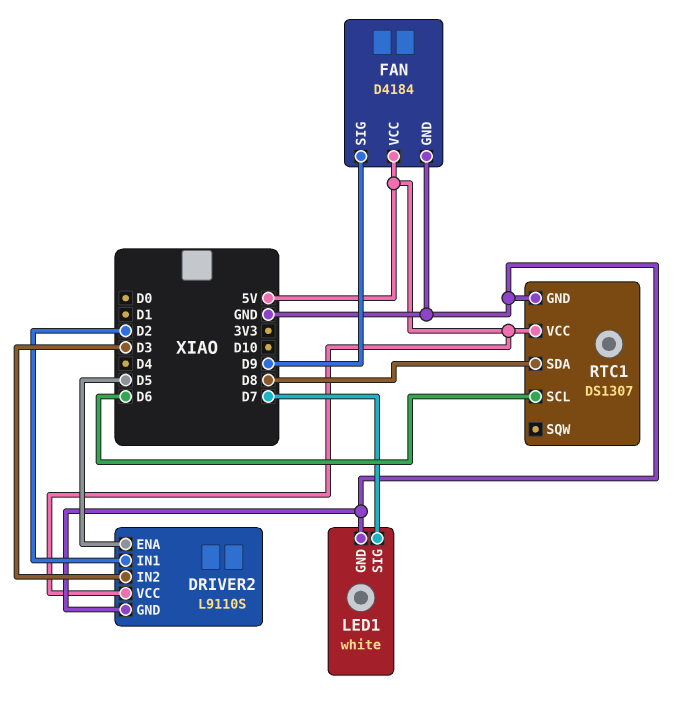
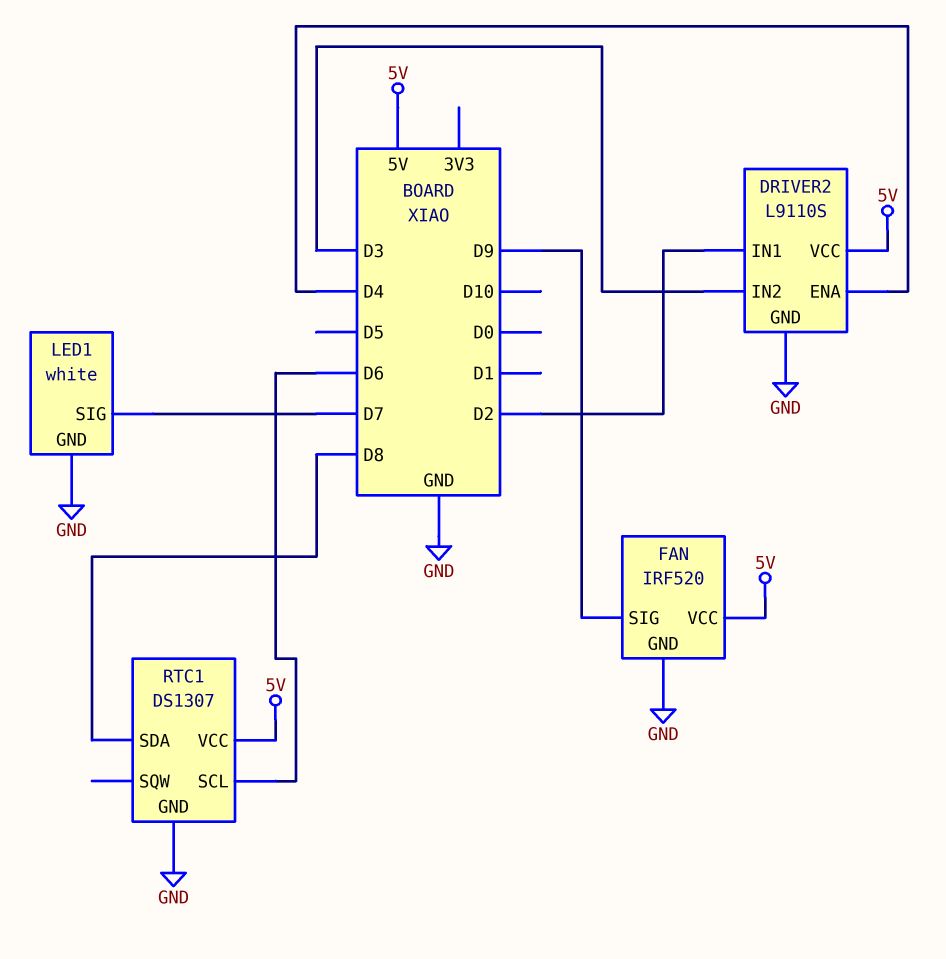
DRIVER2 pin ENA: D5 -> D4
FAN: D4184 -> IRF520

